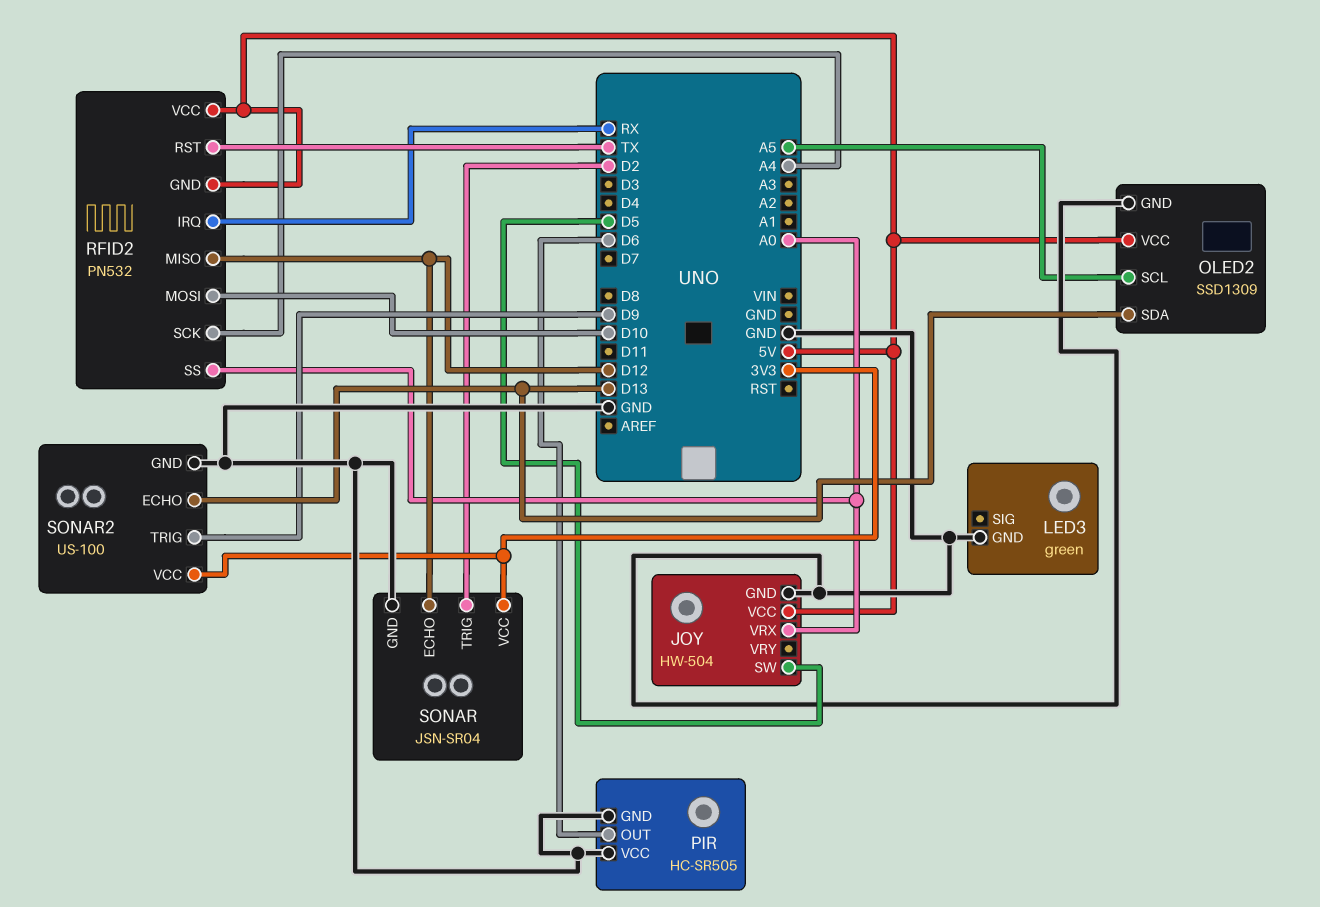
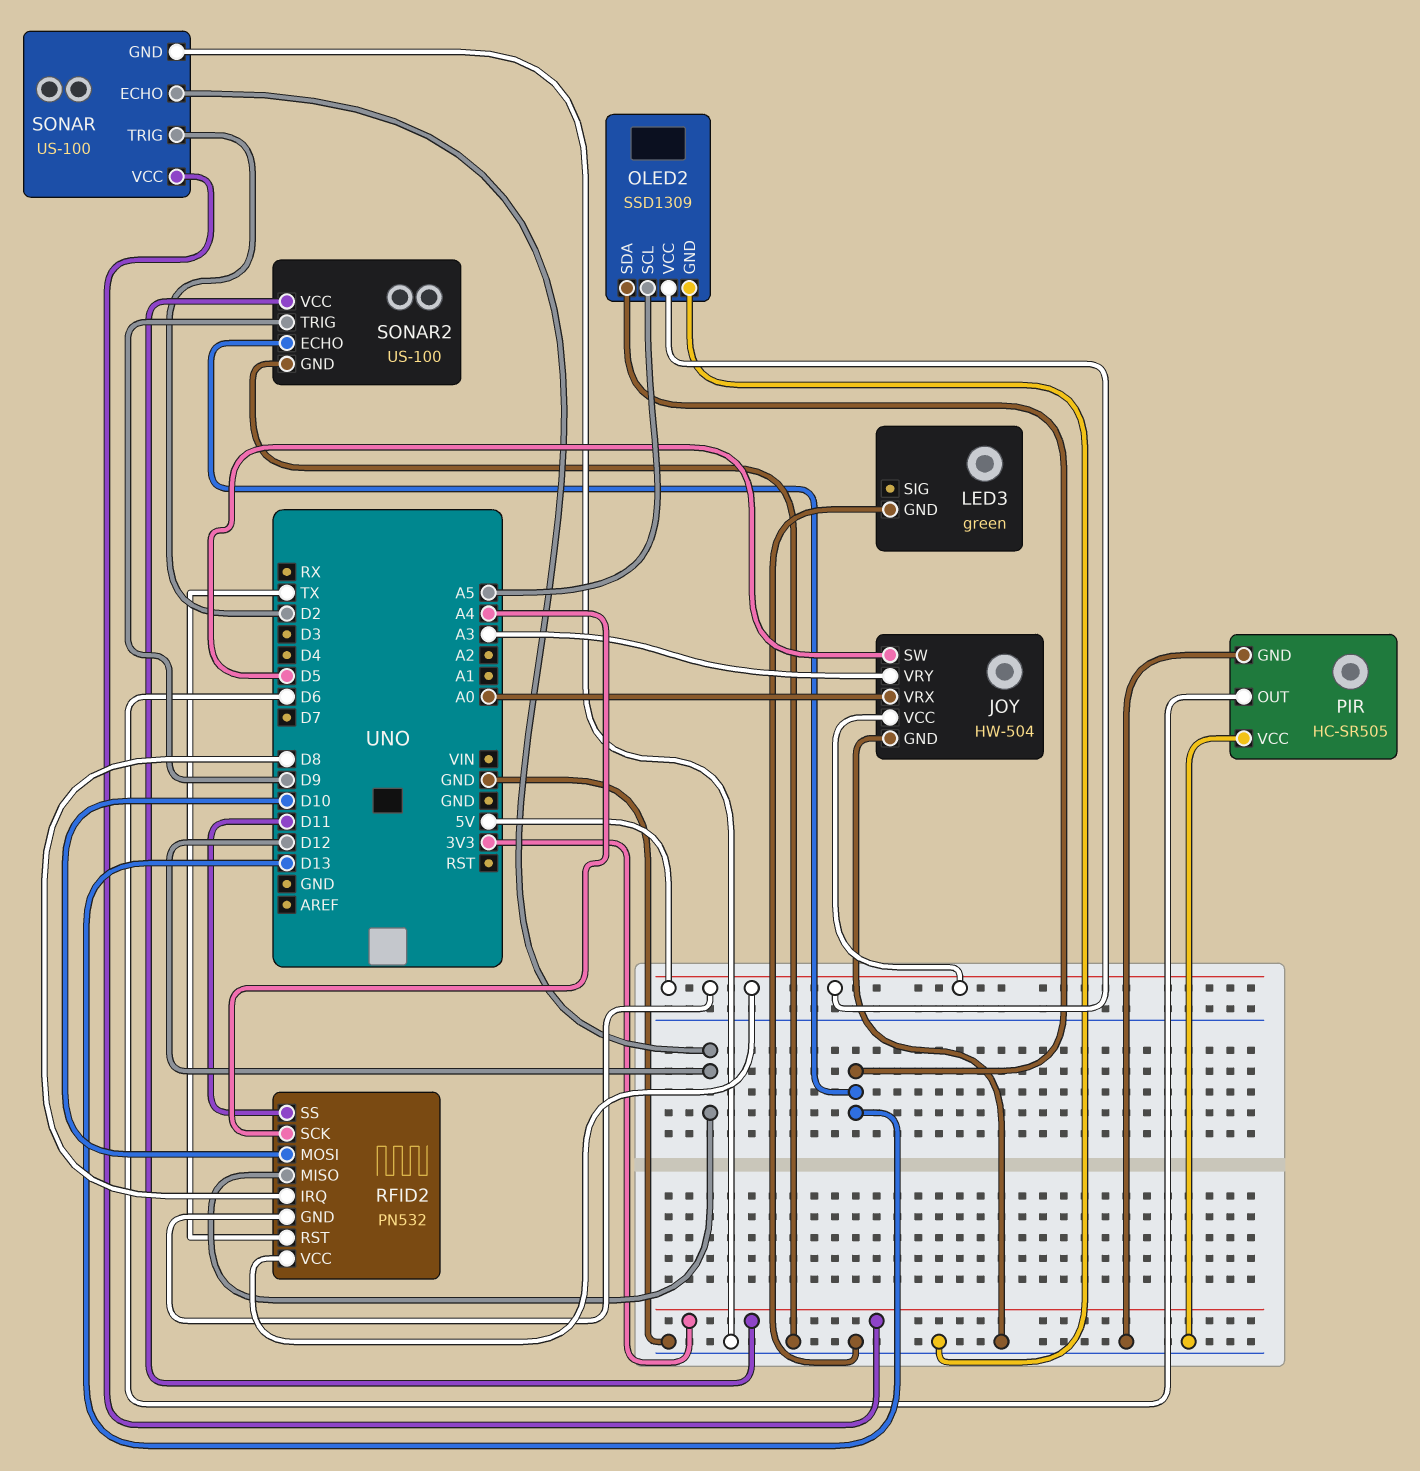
JOY pin VRY: none -> A3
RFID2 pin IRQ: RX -> D8
RFID2 pin SS: A0 -> D11
SONAR: JSN-SR04 -> US-100

